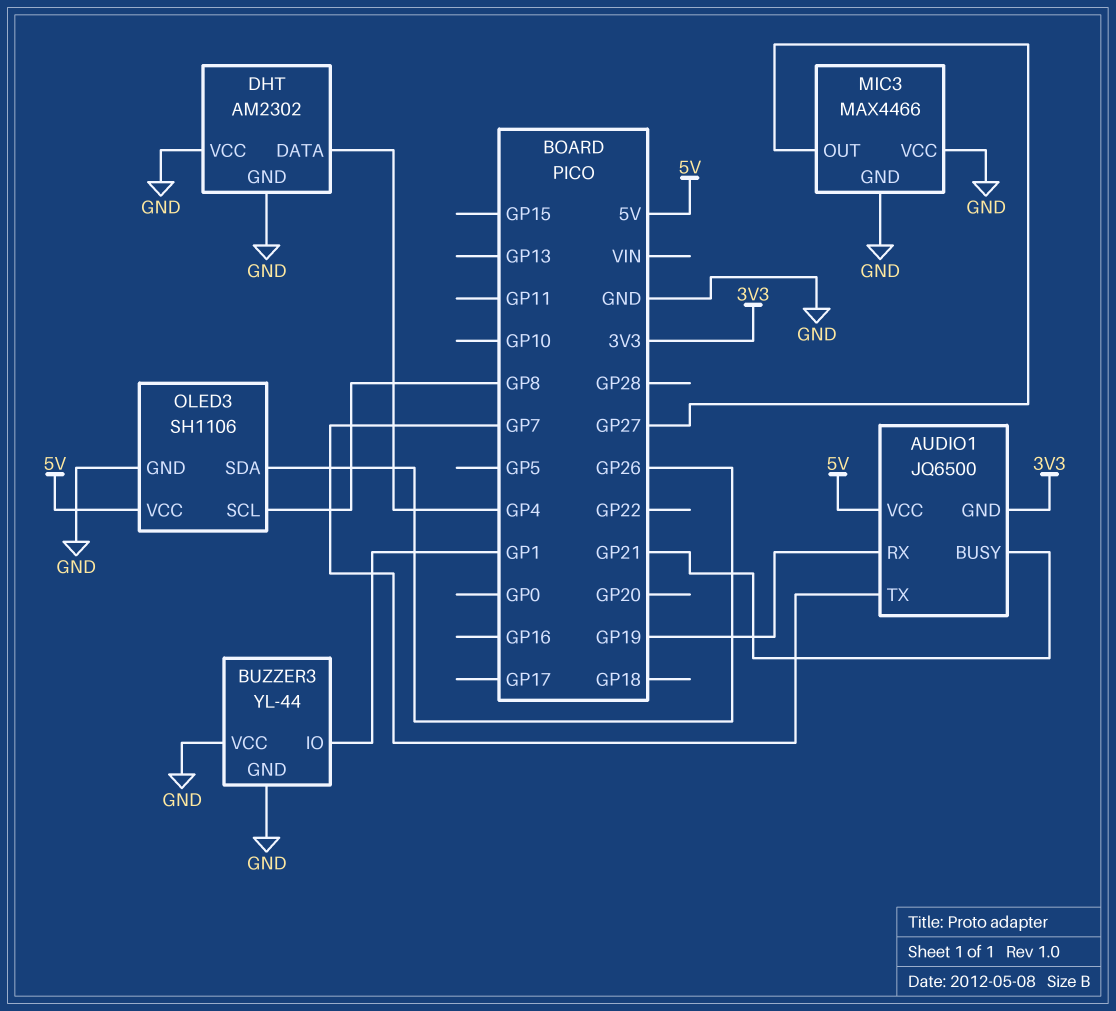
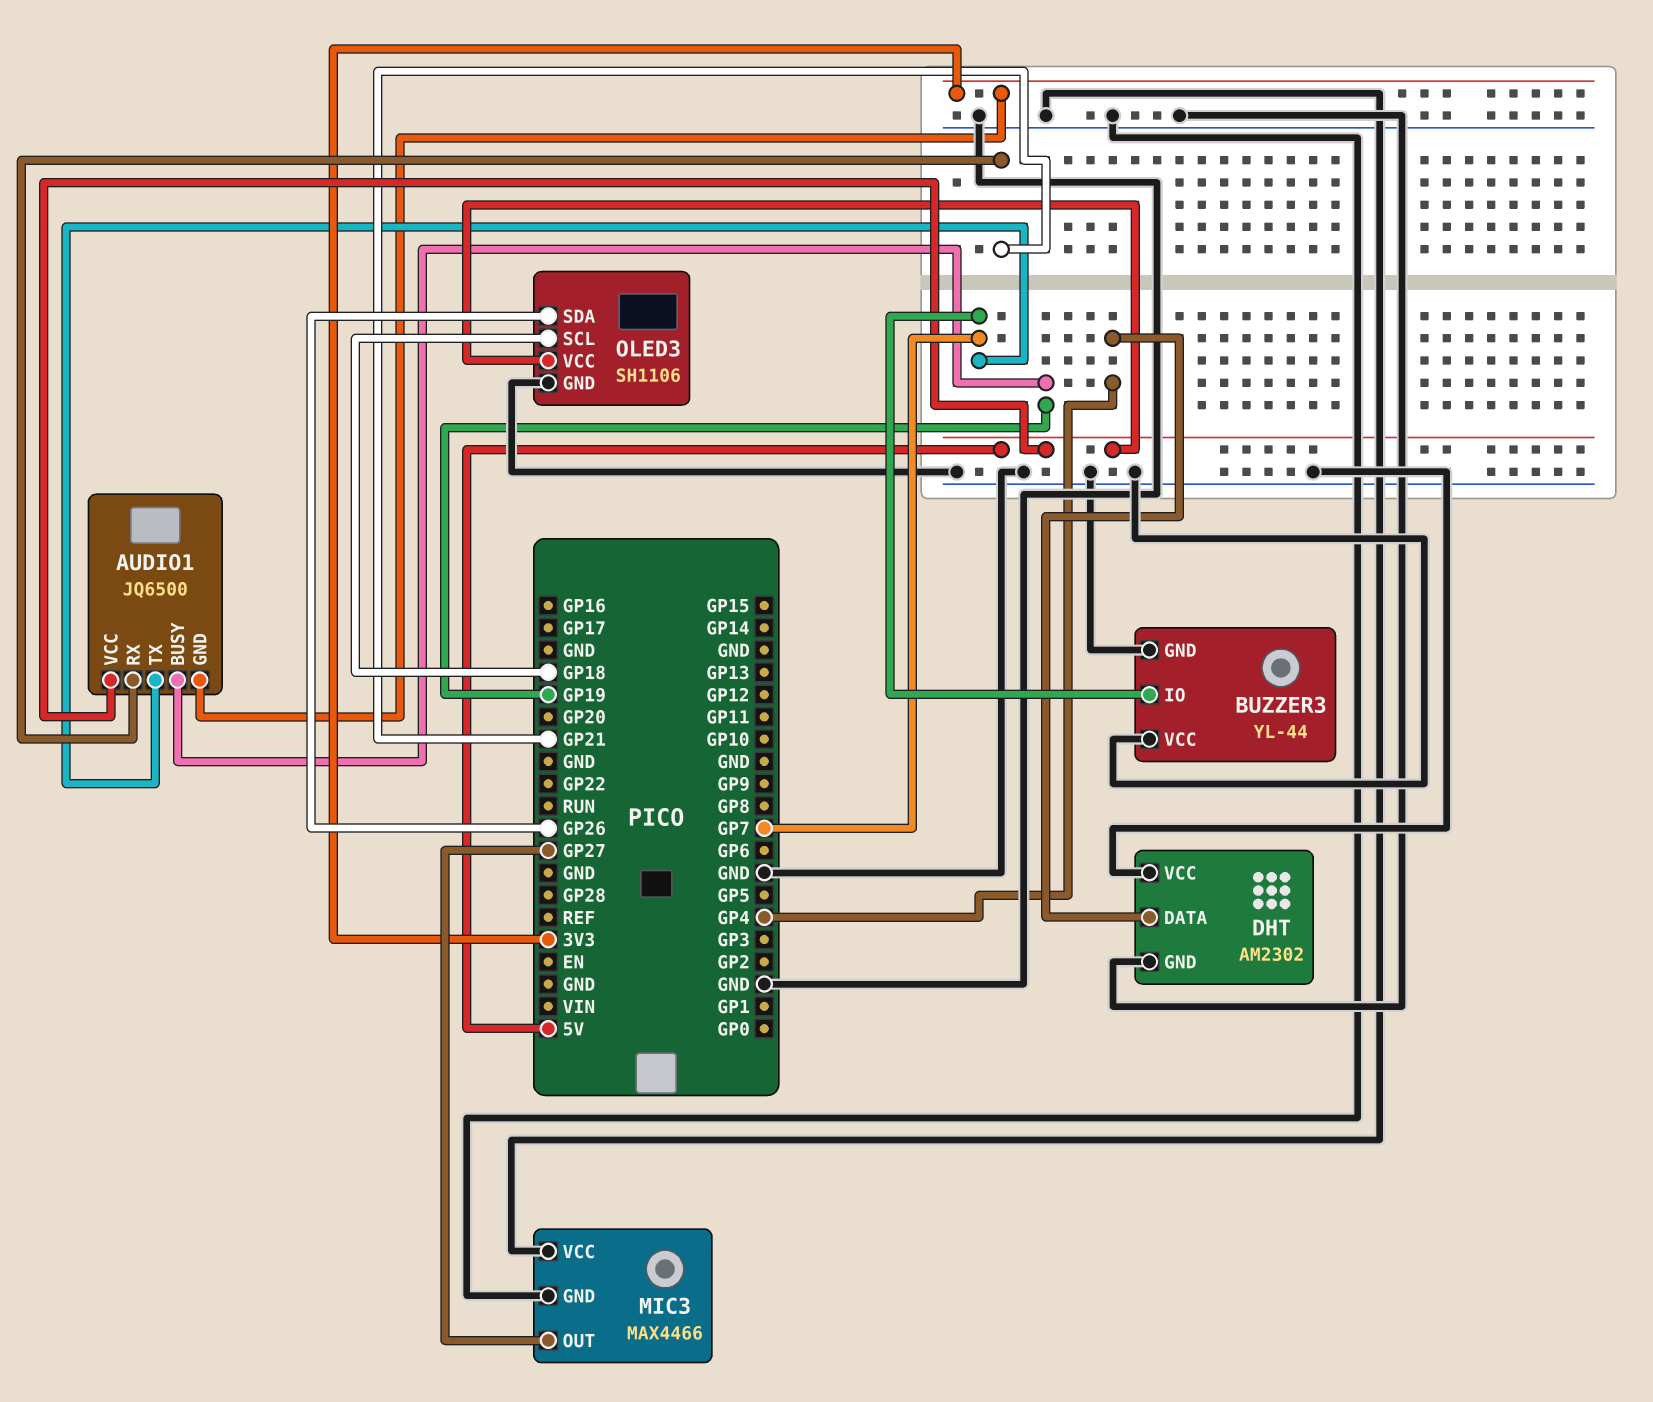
AUDIO1 pin BUSY: GP21 -> GP19
AUDIO1 pin RX: GP19 -> GP21
BUZZER3 pin IO: GP1 -> GP7
OLED3 pin SCL: GP8 -> GP18

